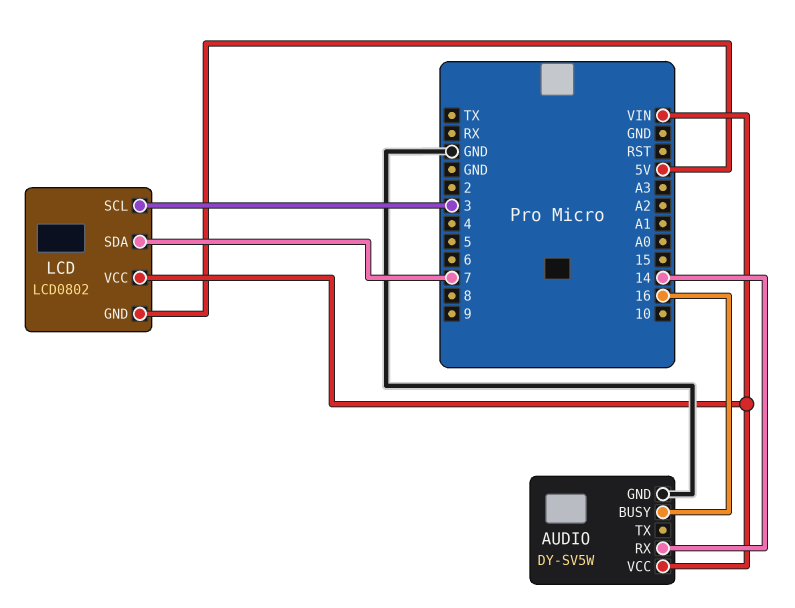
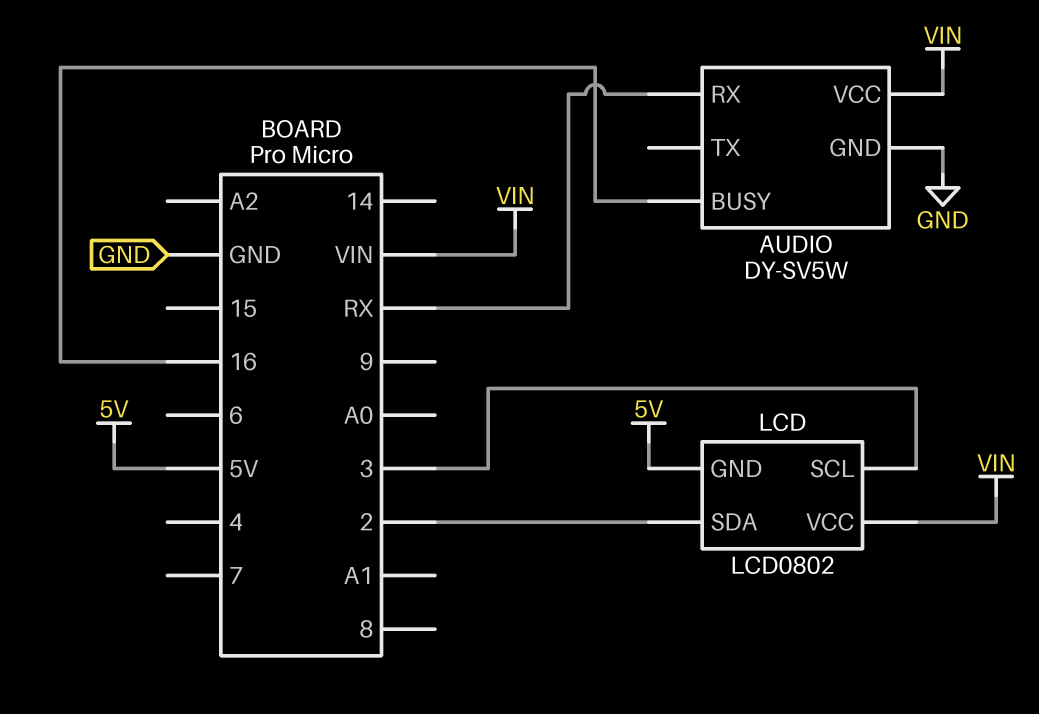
AUDIO pin RX: 14 -> RX
LCD pin SDA: 7 -> 2

